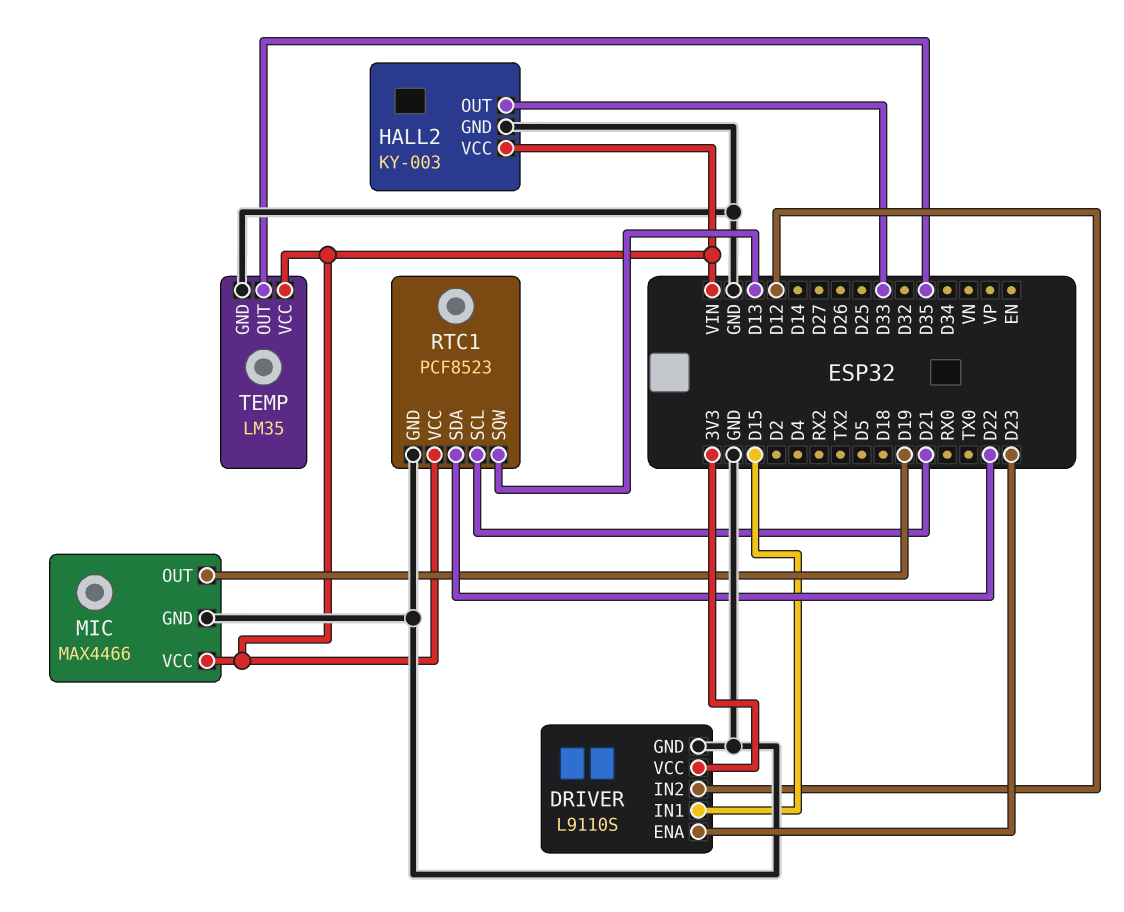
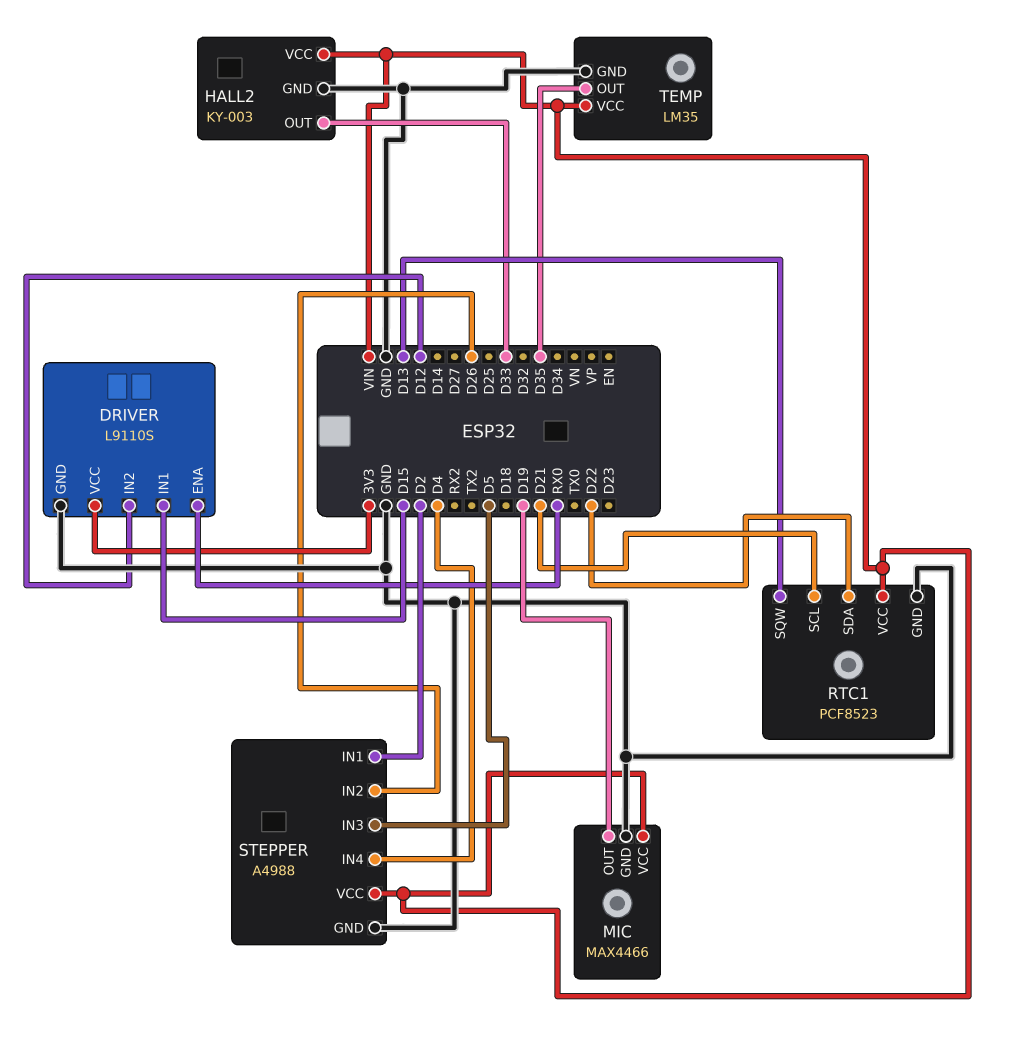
DRIVER pin ENA: D23 -> RX0
STEPPER: none -> A4988
STEPPER pin GND: none -> GND
STEPPER pin IN1: none -> D2
STEPPER pin IN2: none -> D26
STEPPER pin IN3: none -> D5
STEPPER pin IN4: none -> D4
STEPPER pin VCC: none -> VIN

